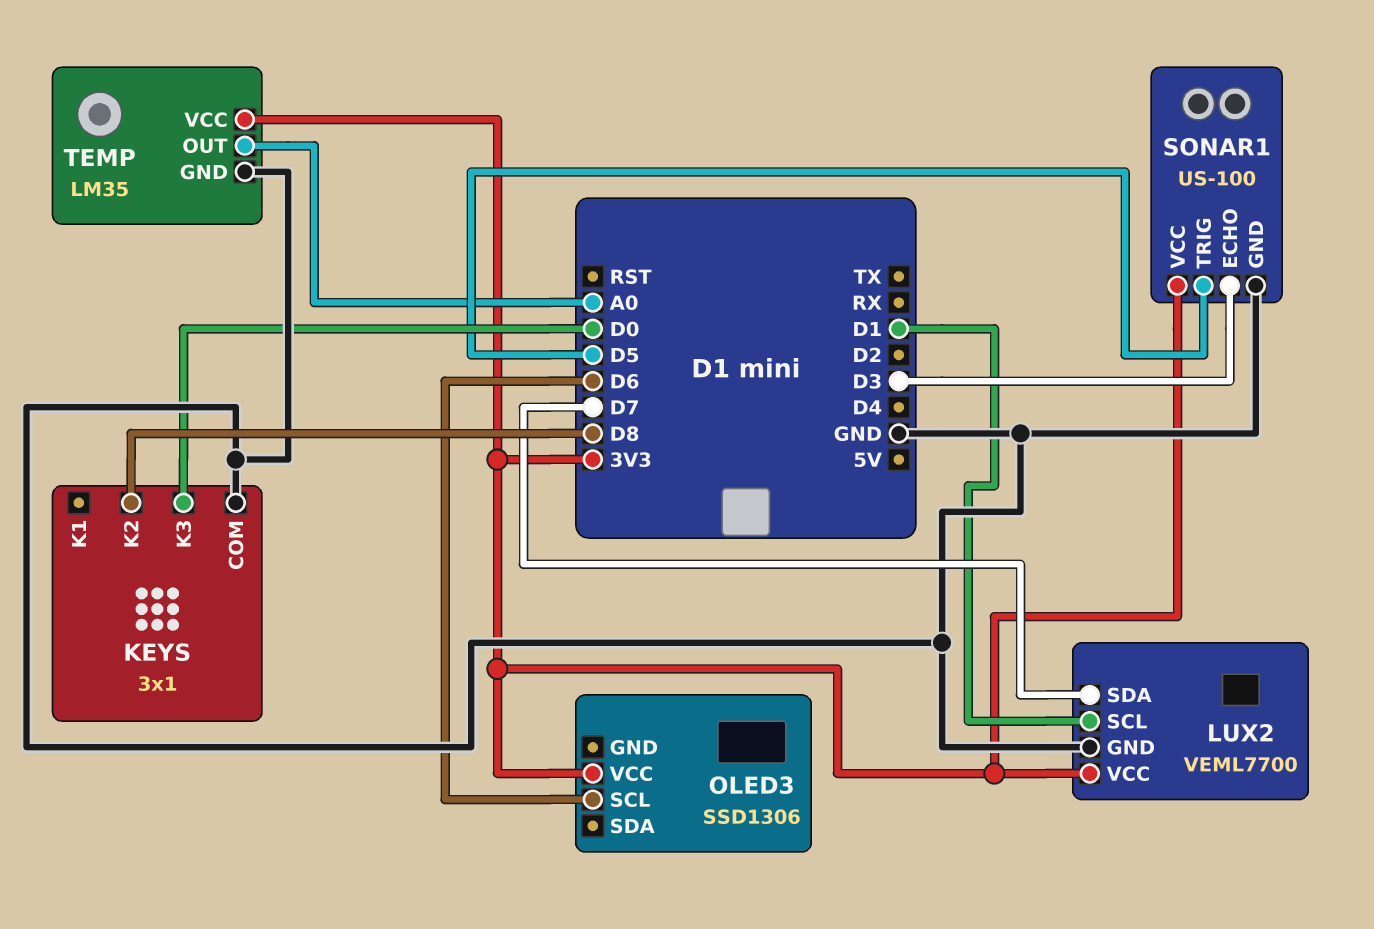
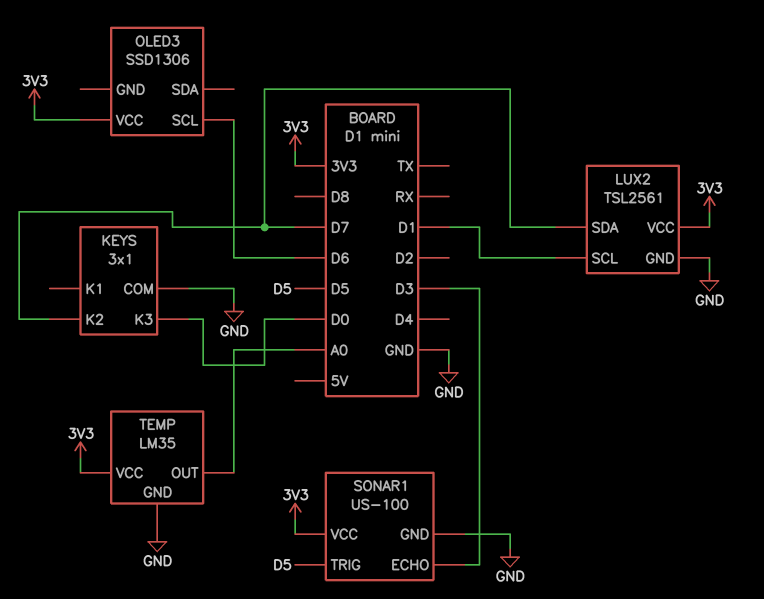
KEYS pin K2: D8 -> D7
LUX2: VEML7700 -> TSL2561

